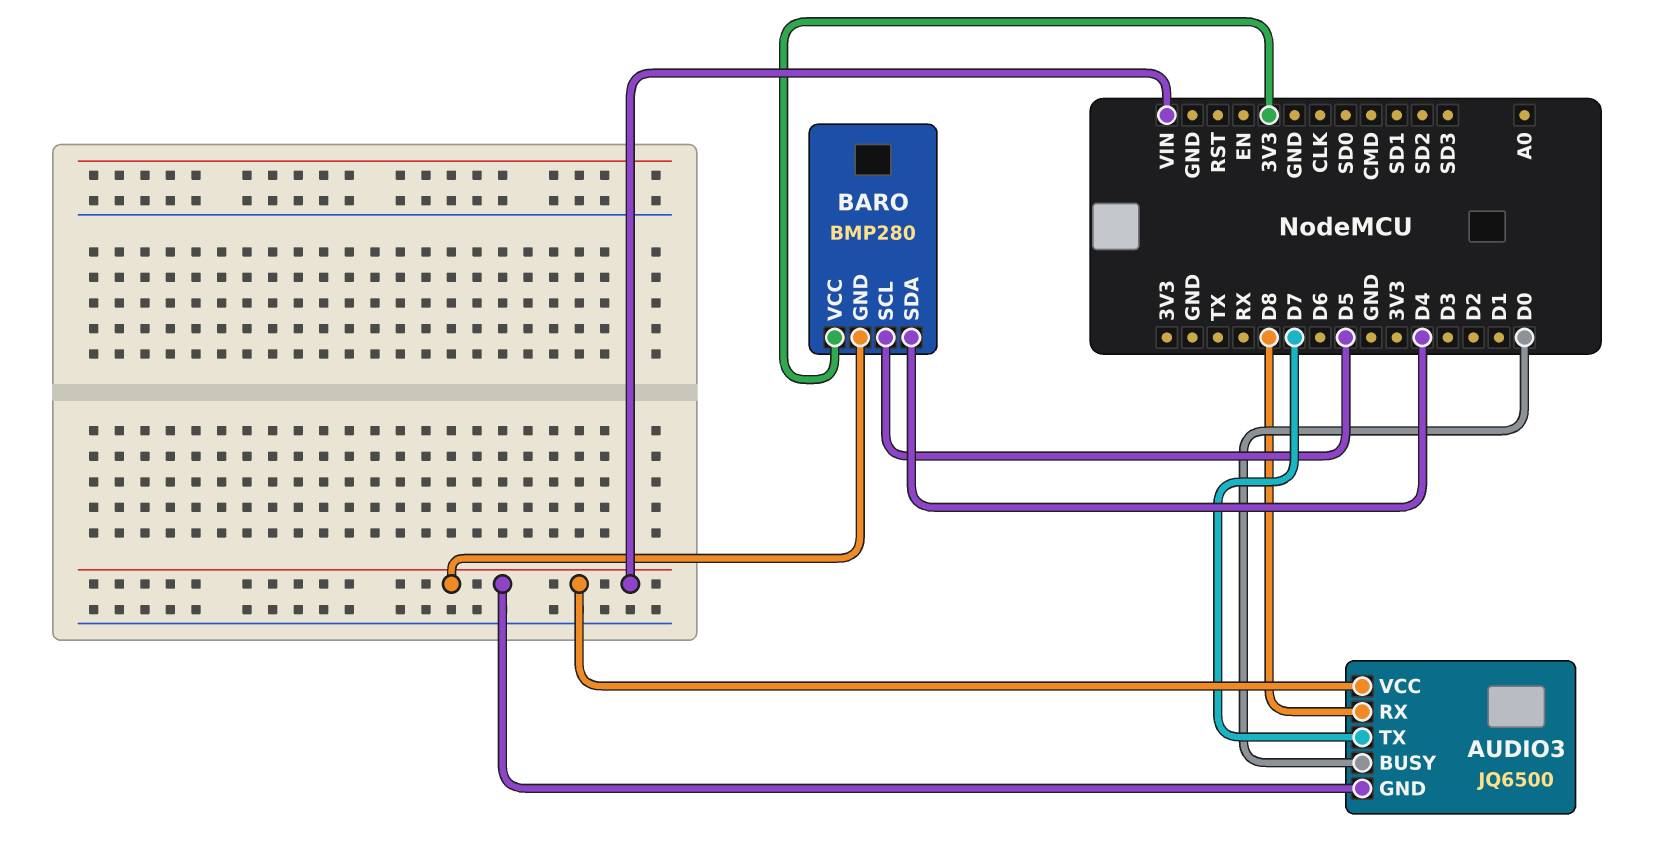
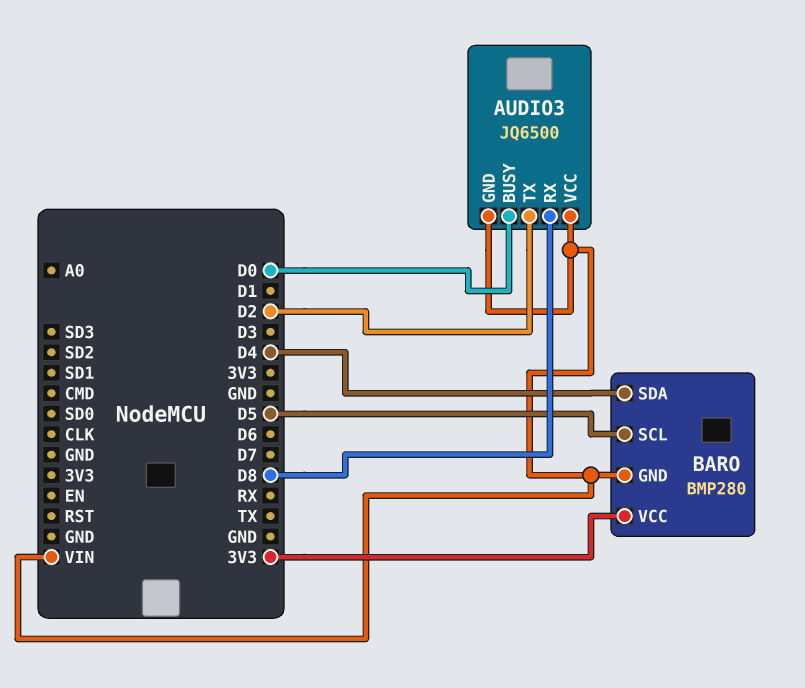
AUDIO3 pin TX: D7 -> D2

